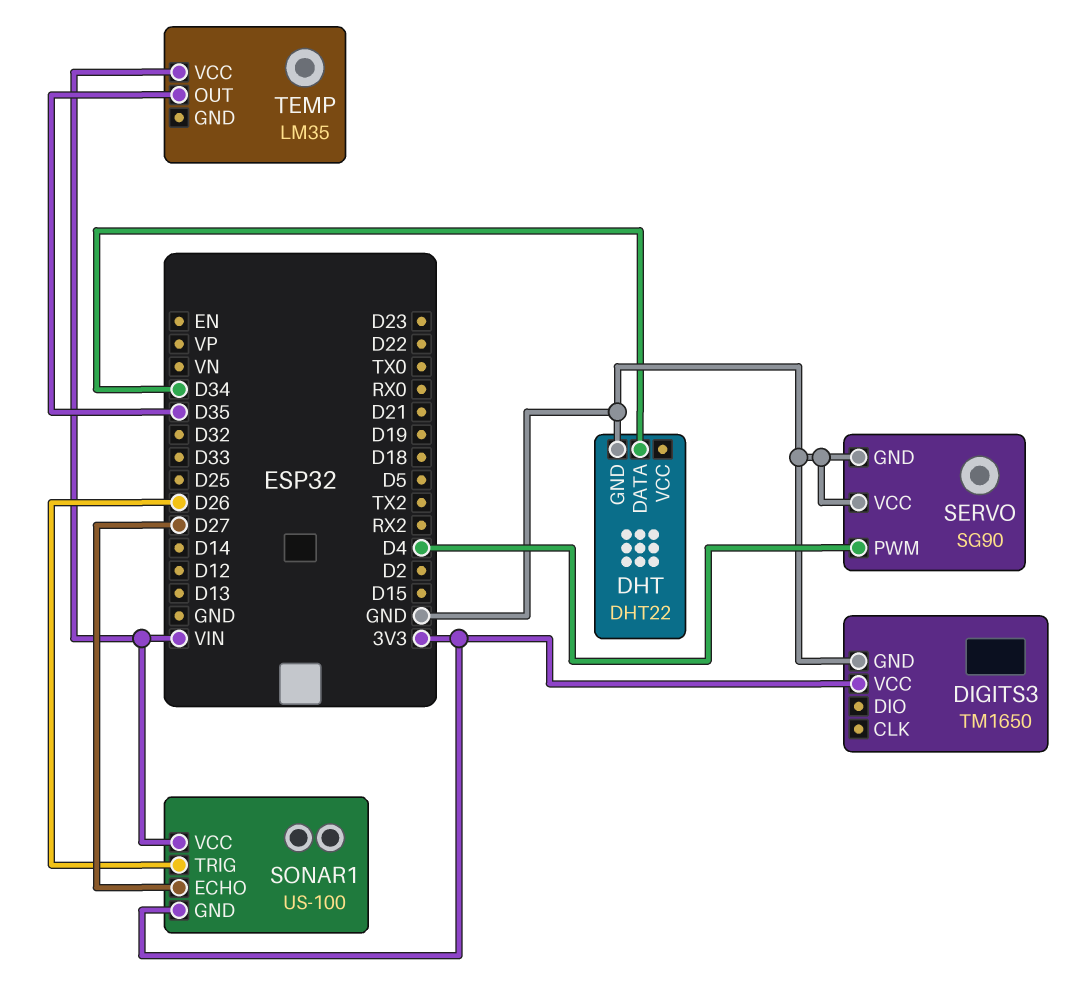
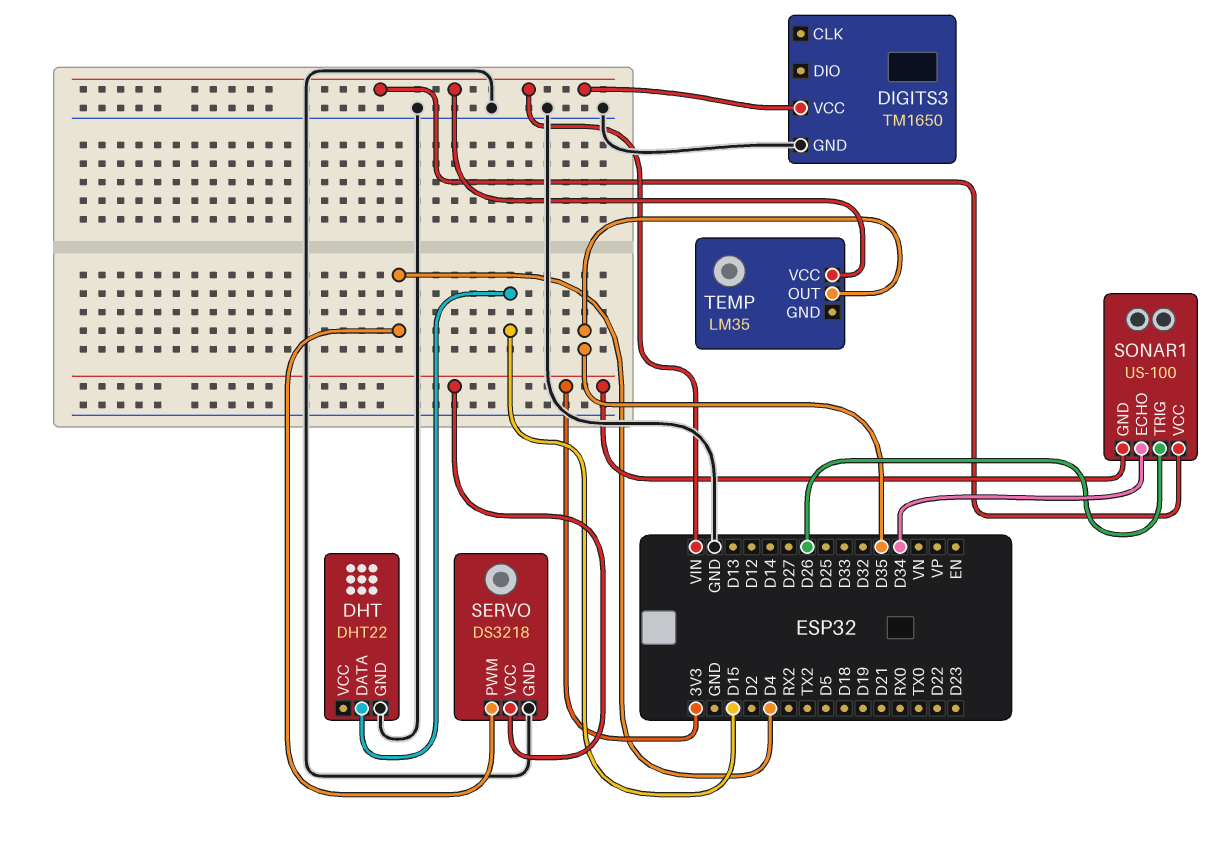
DHT pin DATA: D34 -> D15
DIGITS3 pin VCC: 3V3 -> VIN
SERVO: SG90 -> DS3218
SERVO pin VCC: GND -> 3V3
SONAR1 pin ECHO: D27 -> D34

